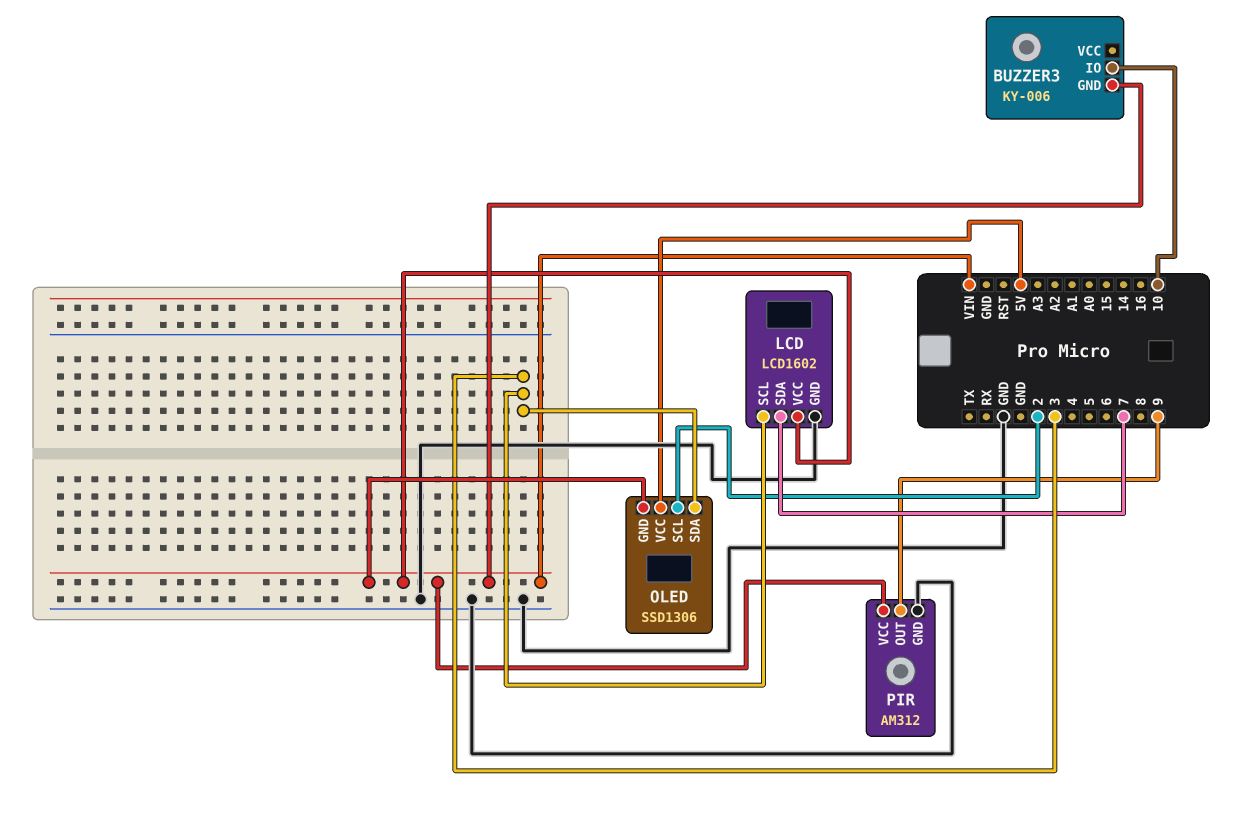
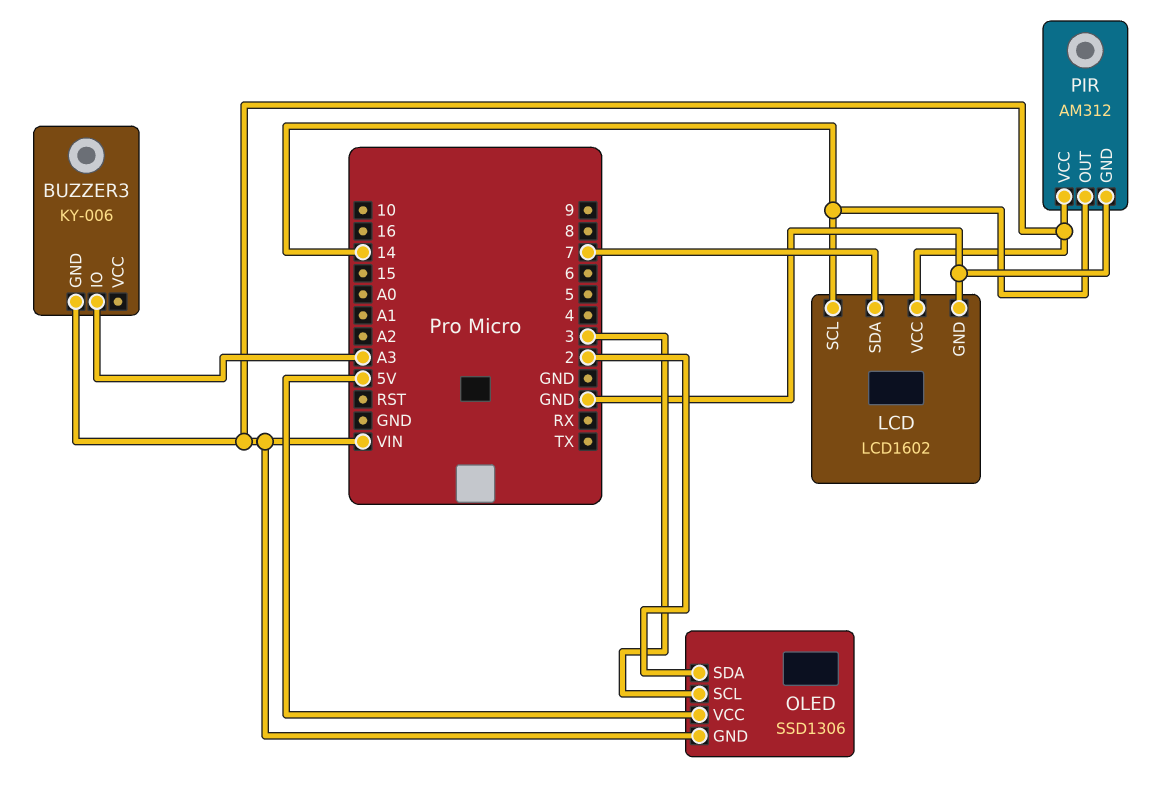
BUZZER3 pin IO: 10 -> A3
LCD pin SCL: 3 -> 14
OLED pin SCL: 2 -> 3
OLED pin SDA: 3 -> 2
PIR pin OUT: 9 -> 14

